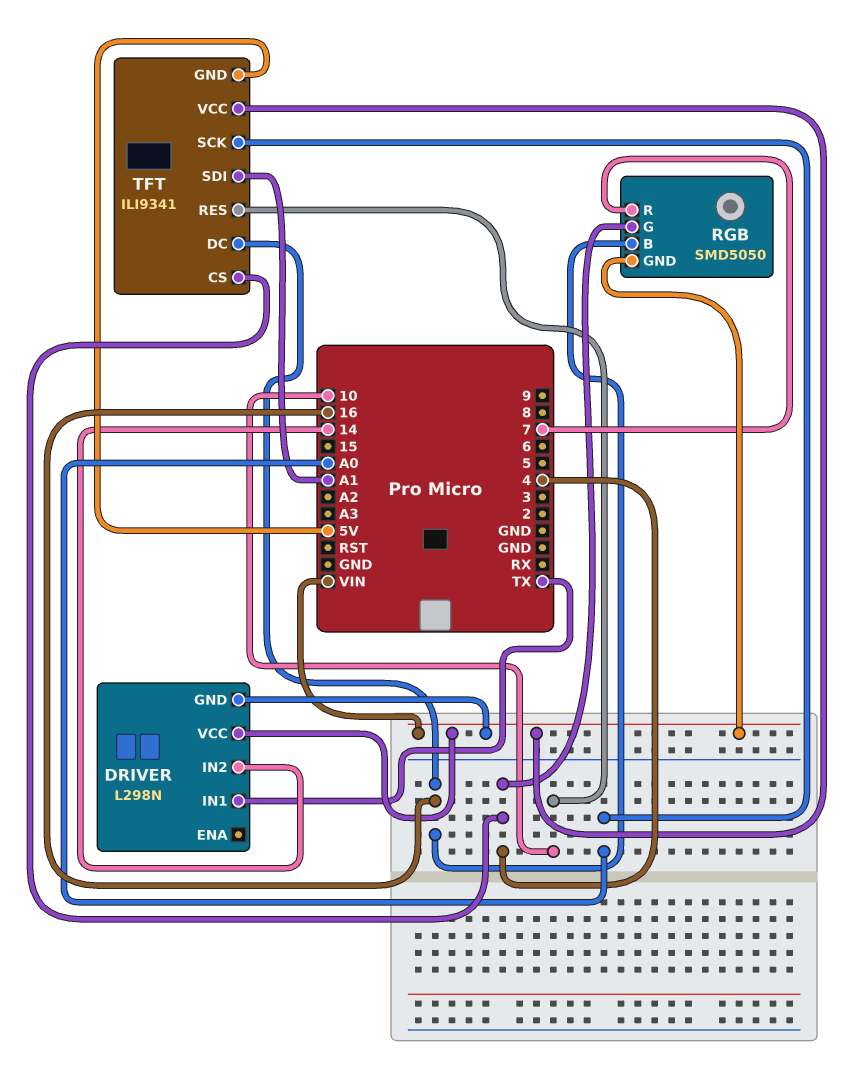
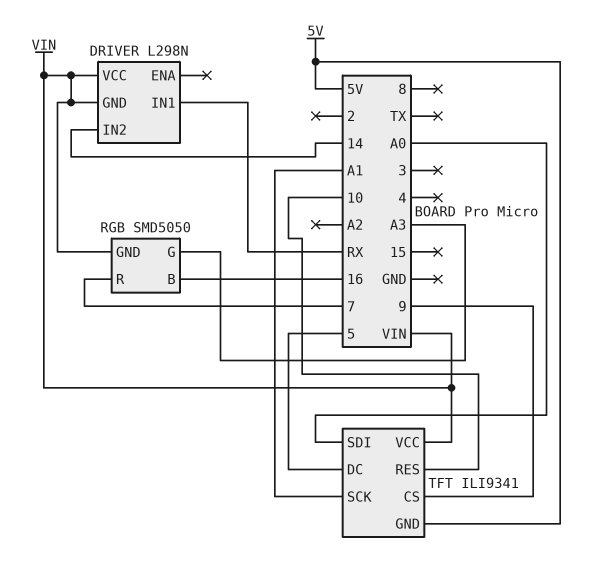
DRIVER pin IN1: TX -> RX
RGB pin G: 4 -> A3
TFT pin CS: 4 -> 9
TFT pin DC: 16 -> 5
TFT pin SCK: A0 -> A1
TFT pin SDI: A1 -> A0

